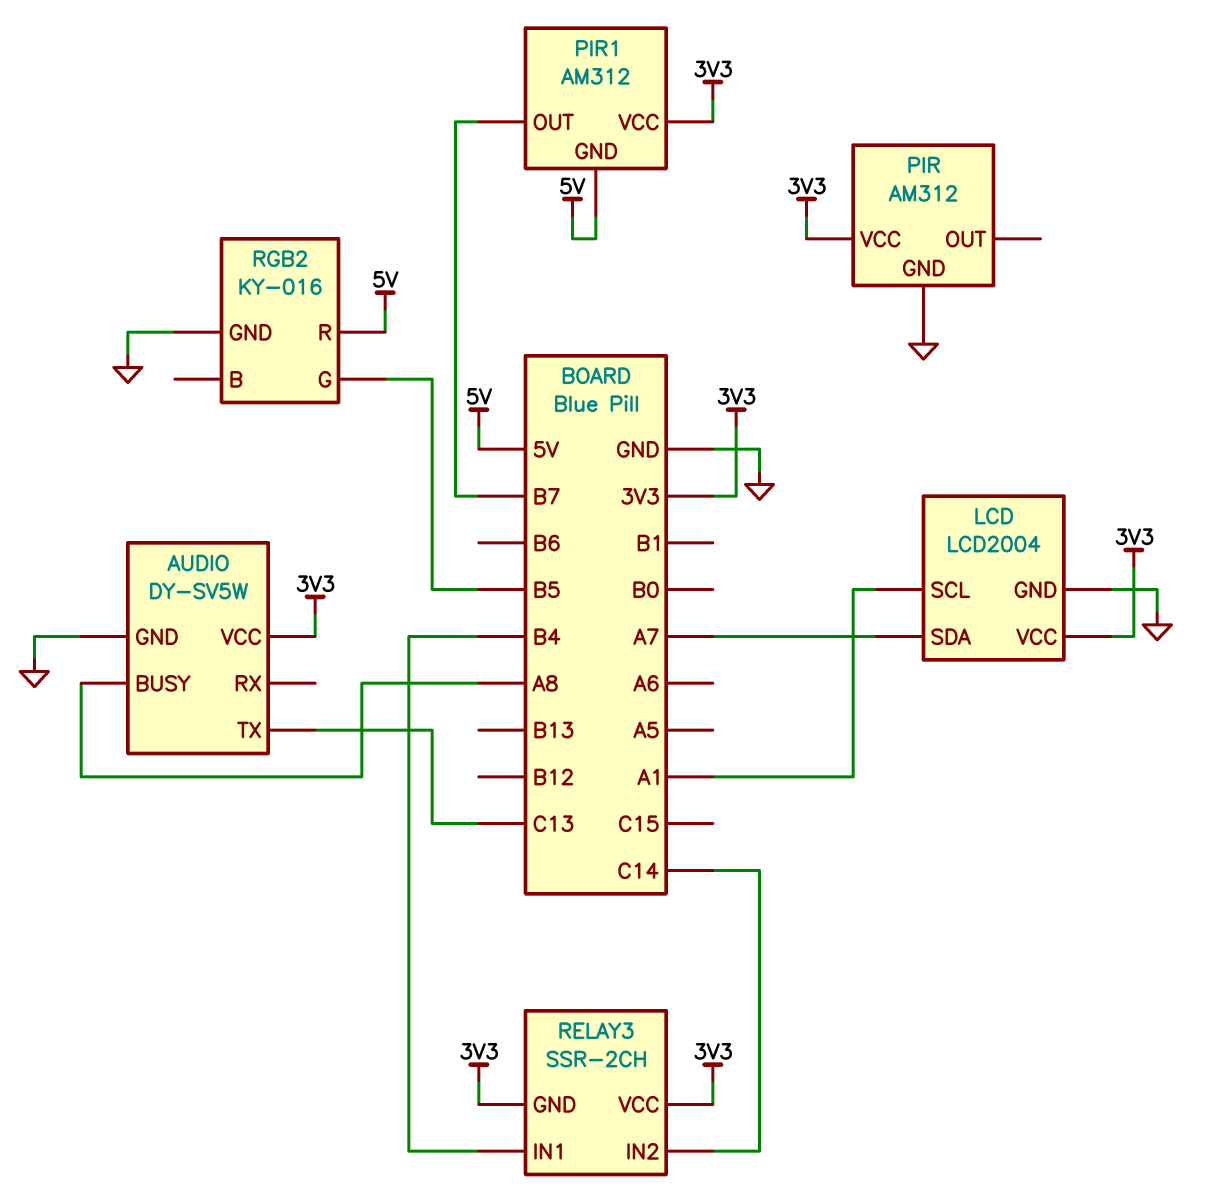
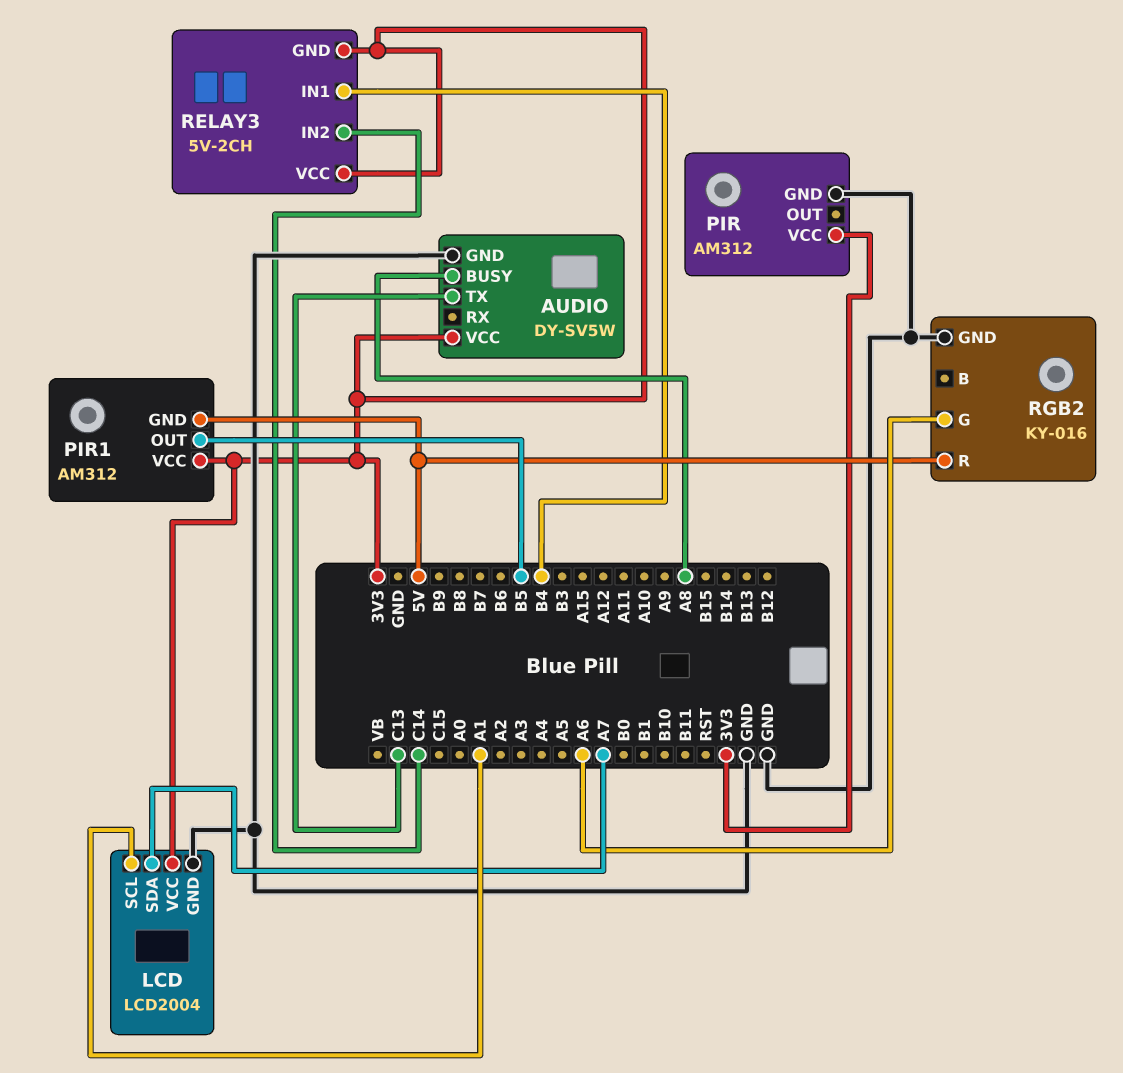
PIR1 pin OUT: B7 -> B5
RELAY3: SSR-2CH -> 5V-2CH
RGB2 pin G: B5 -> A6

